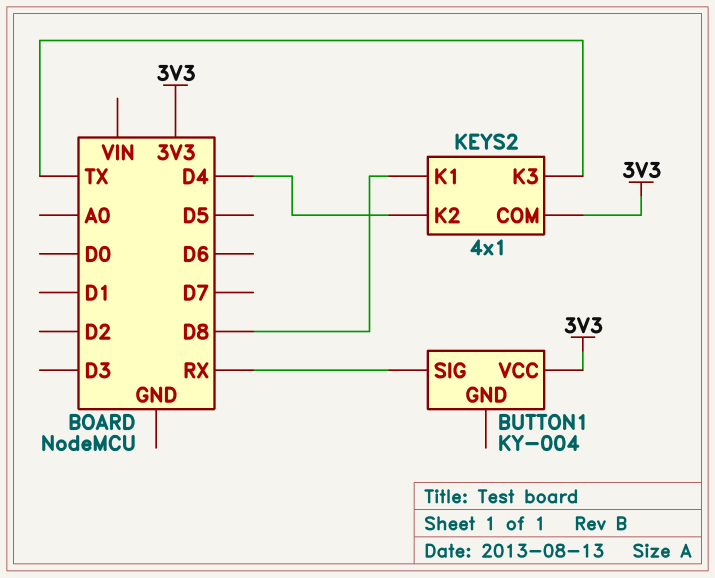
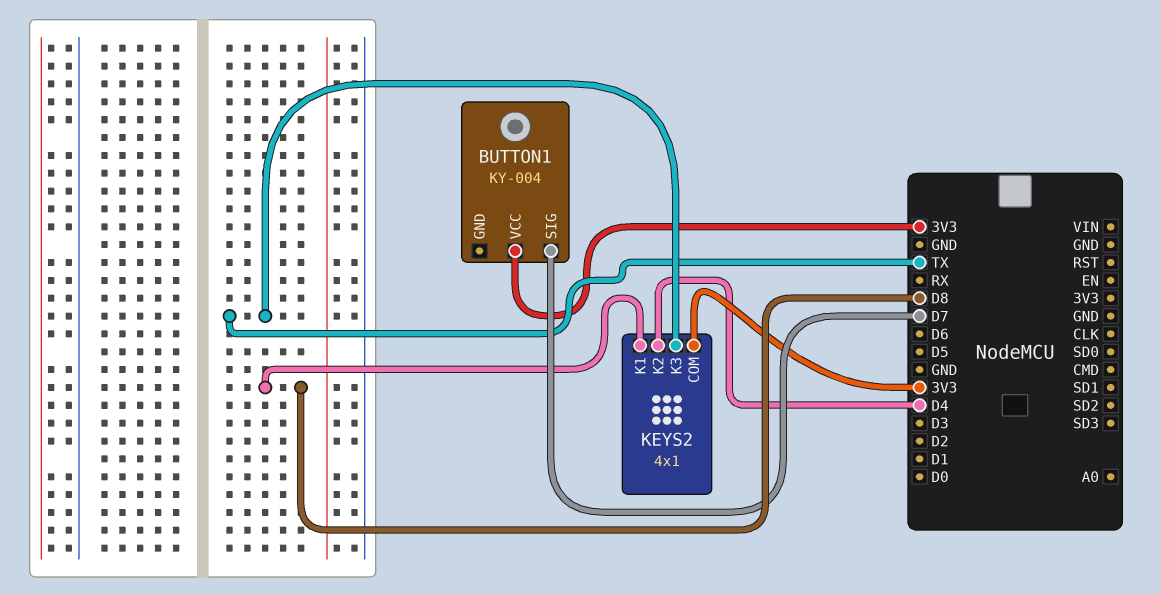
BUTTON1 pin SIG: RX -> D7

